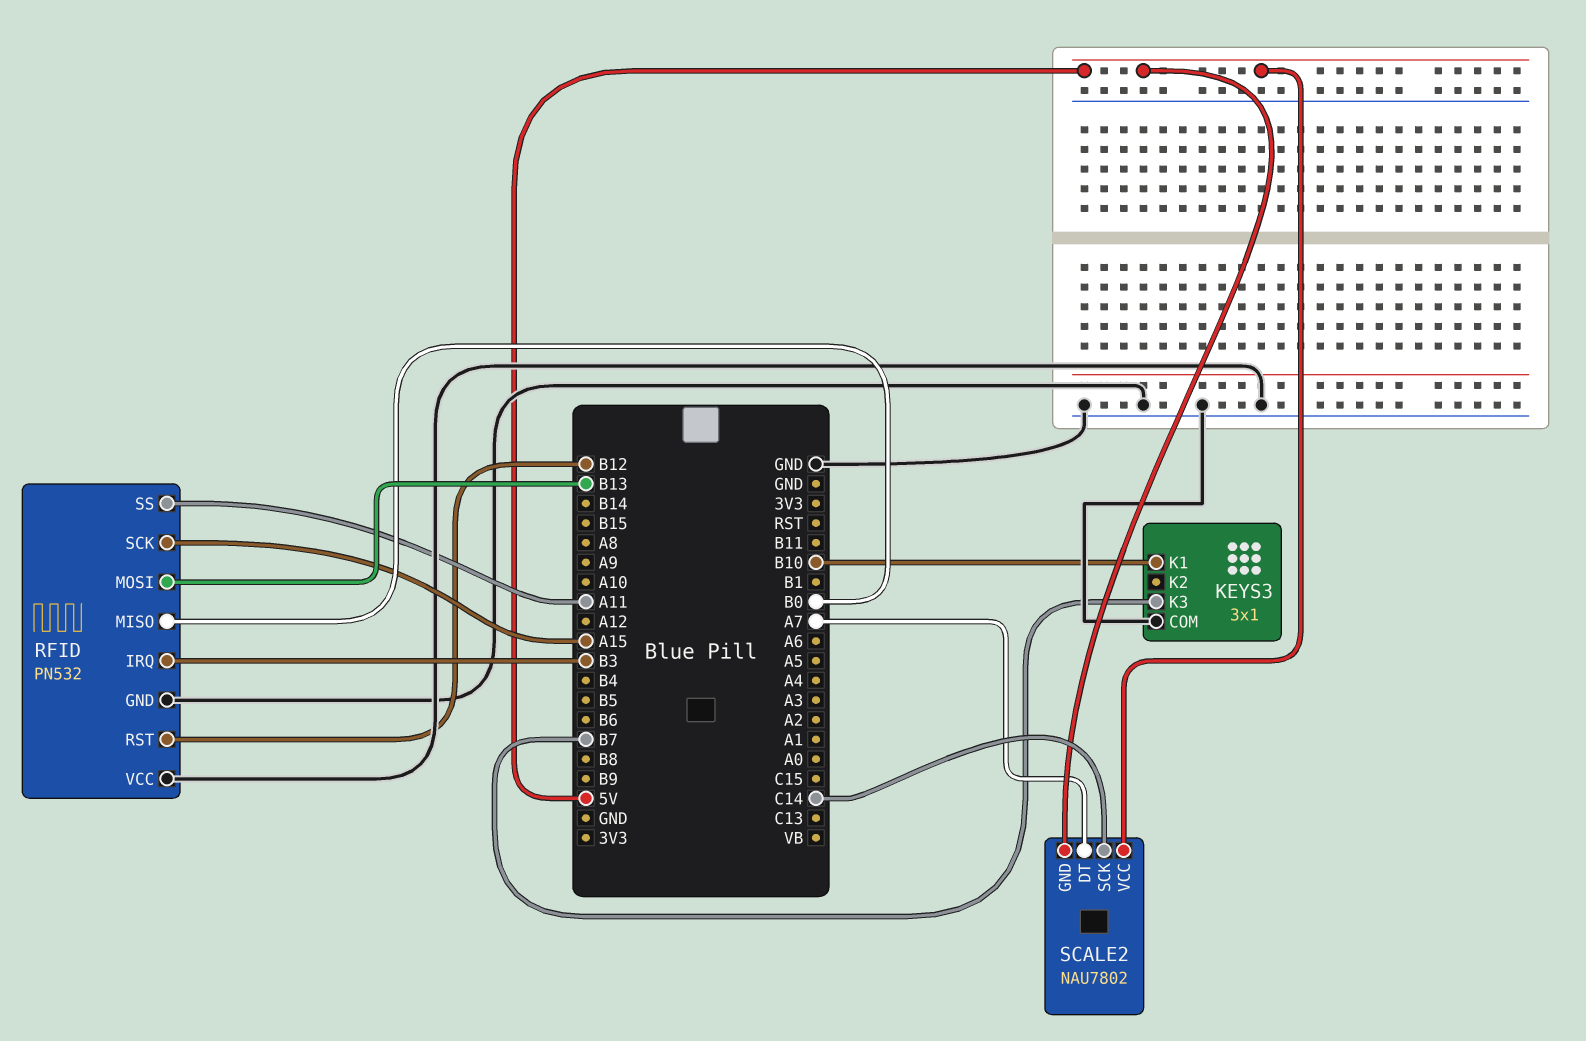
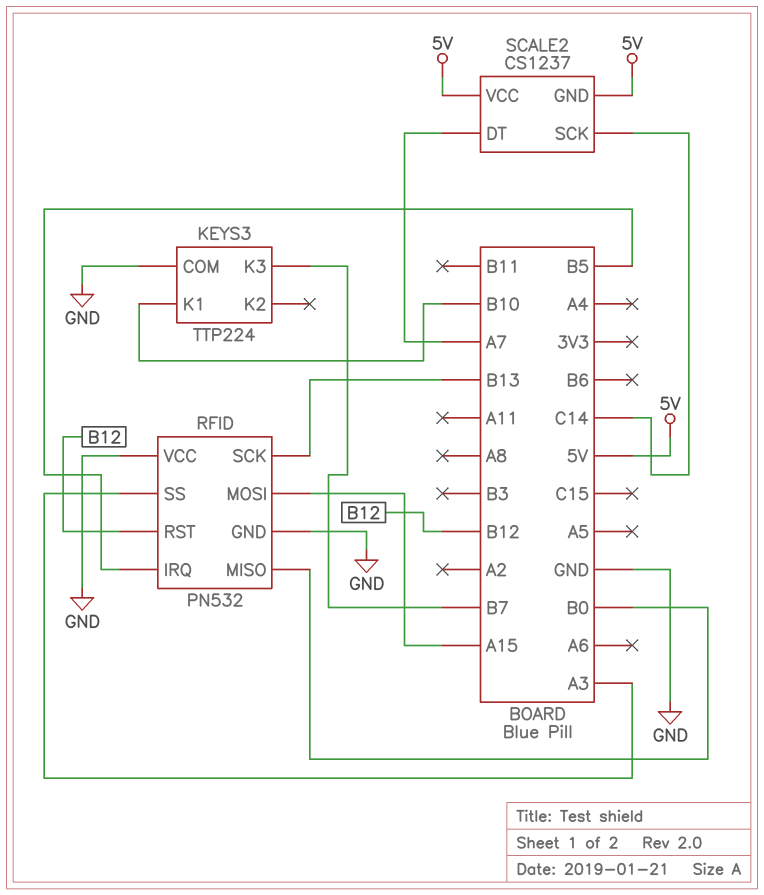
KEYS3: 3x1 -> TTP224
RFID pin IRQ: B3 -> B5
RFID pin MOSI: B13 -> A15
RFID pin SCK: A15 -> B13
RFID pin SS: A11 -> A3
SCALE2: NAU7802 -> CS1237

